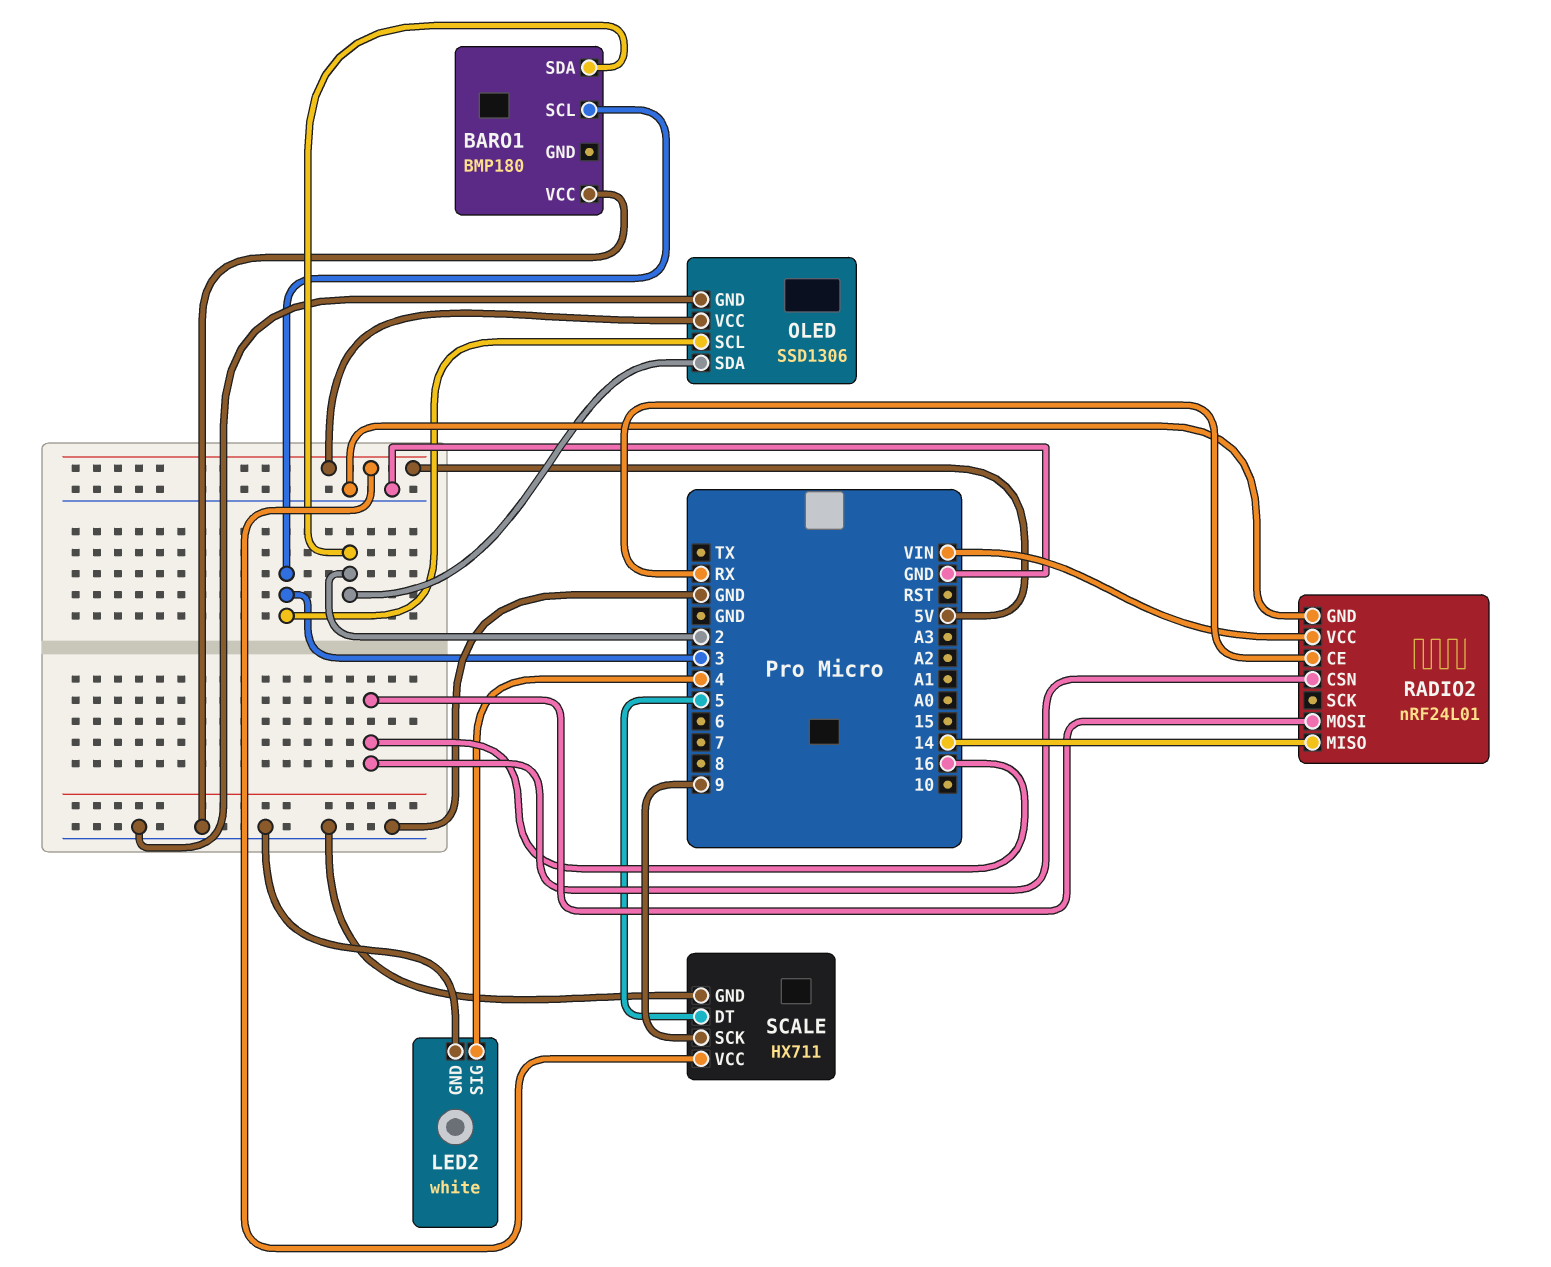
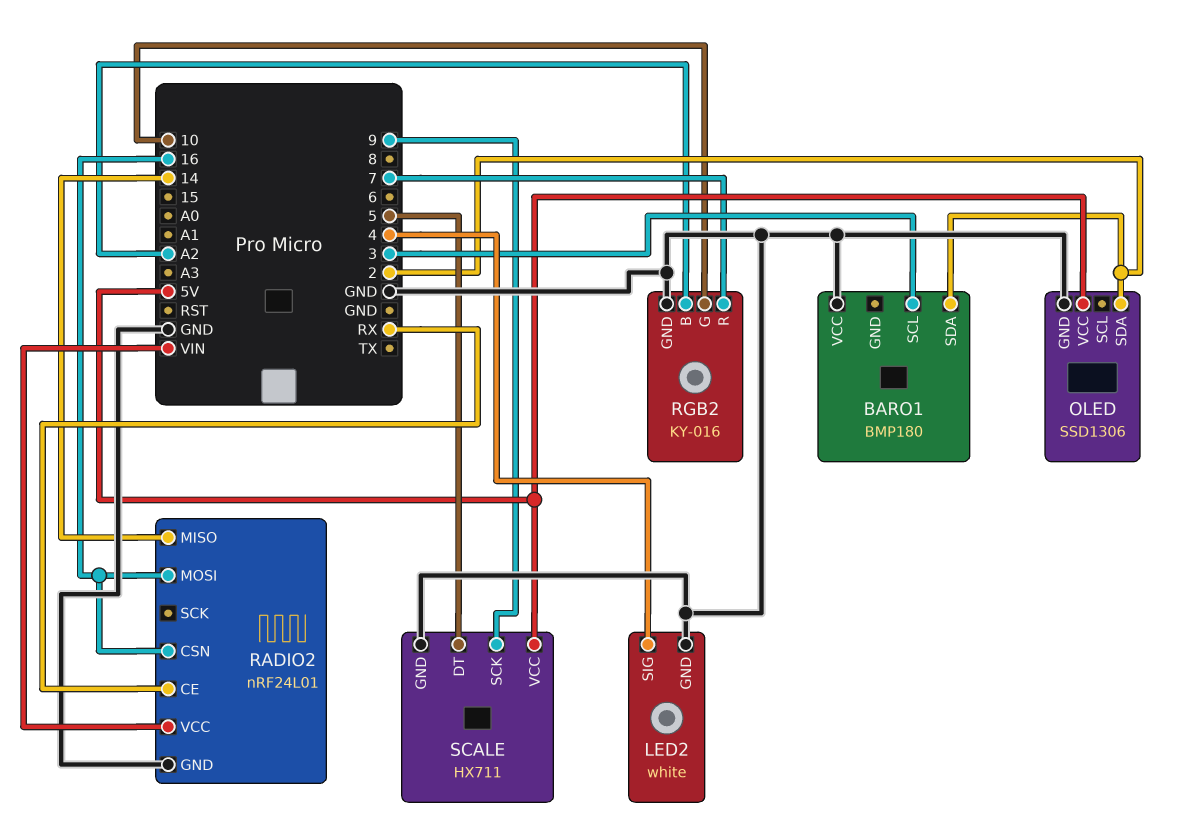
OLED pin SCL: 3 -> none
RGB2: none -> KY-016
RGB2 pin B: none -> A2
RGB2 pin G: none -> 10
RGB2 pin GND: none -> GND
RGB2 pin R: none -> 7

